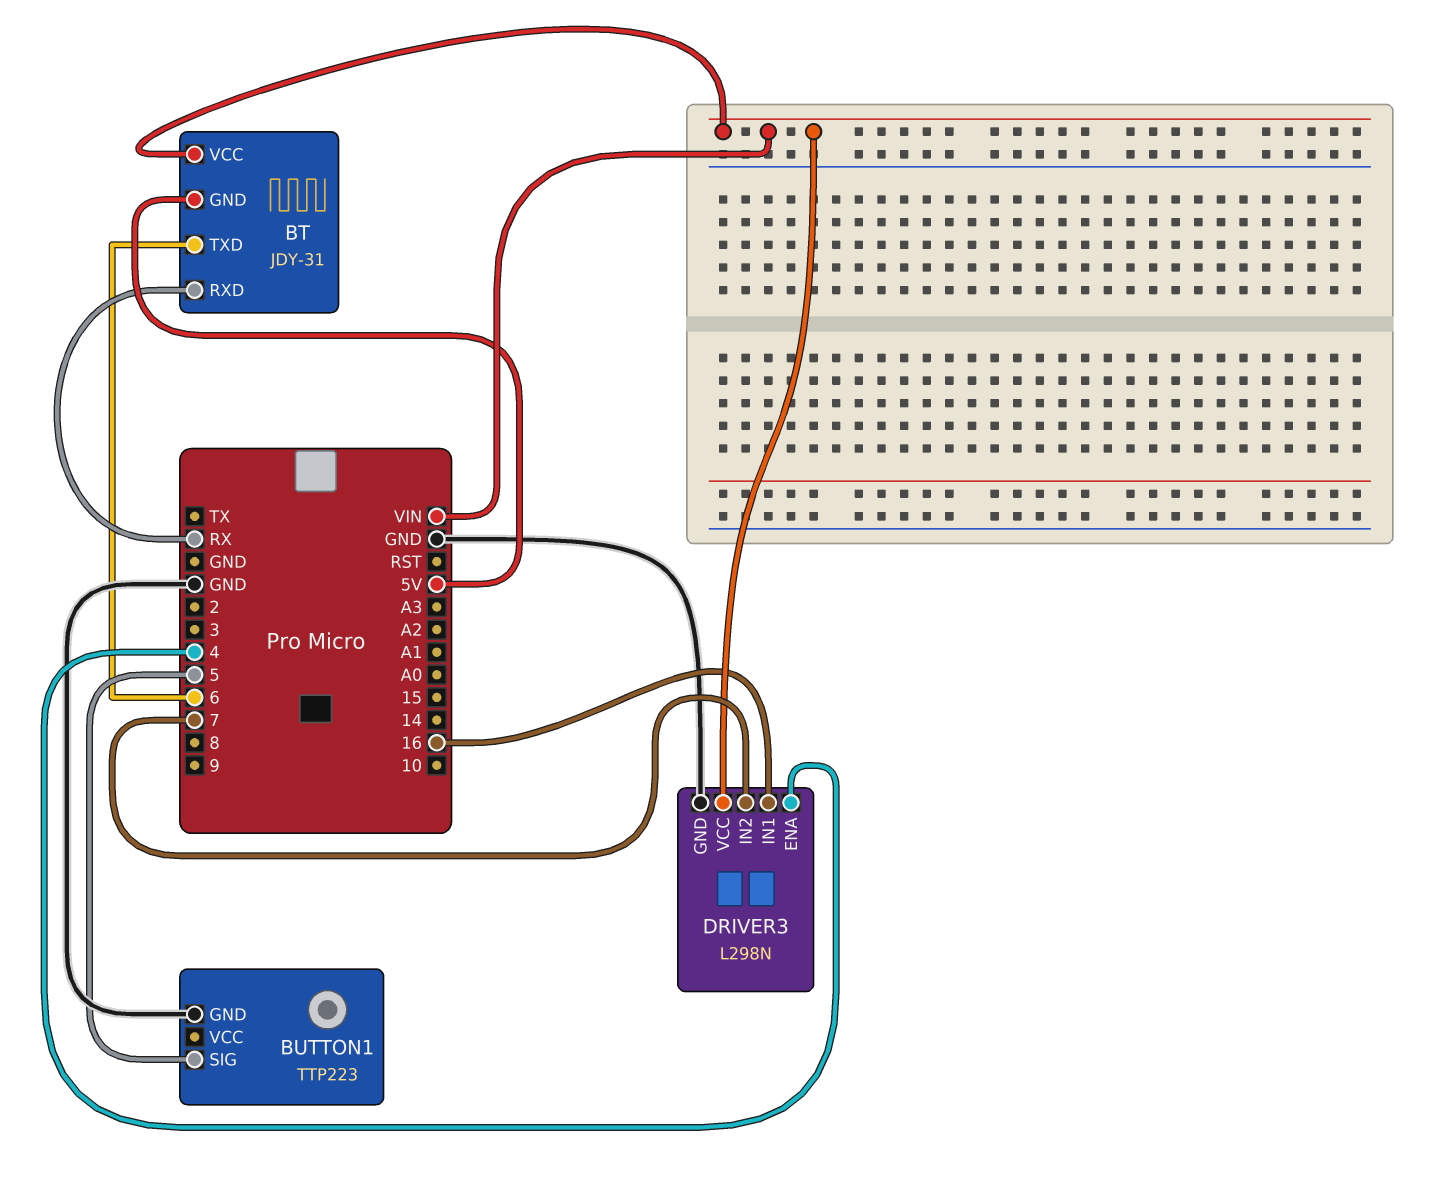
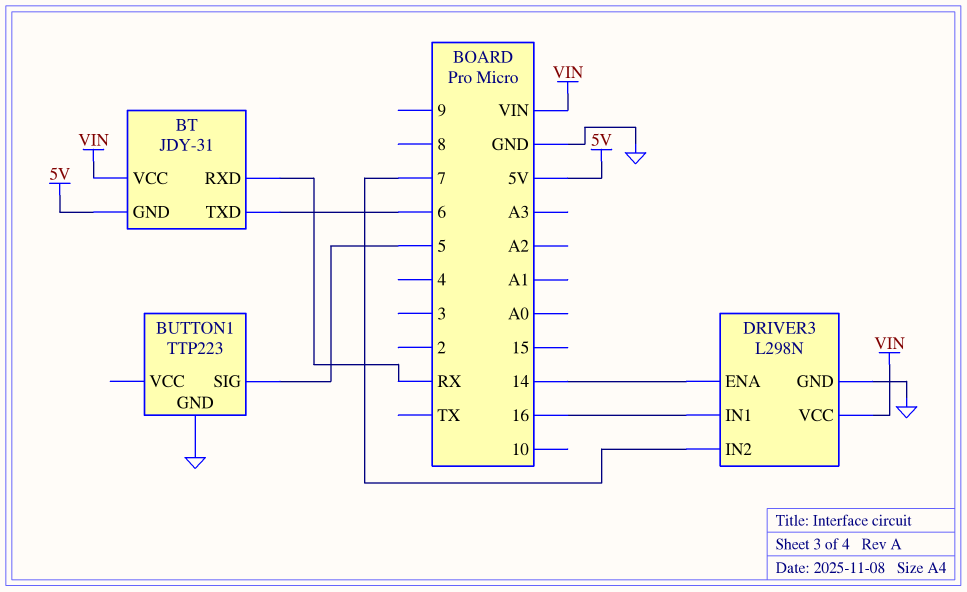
DRIVER3 pin ENA: 4 -> 14

